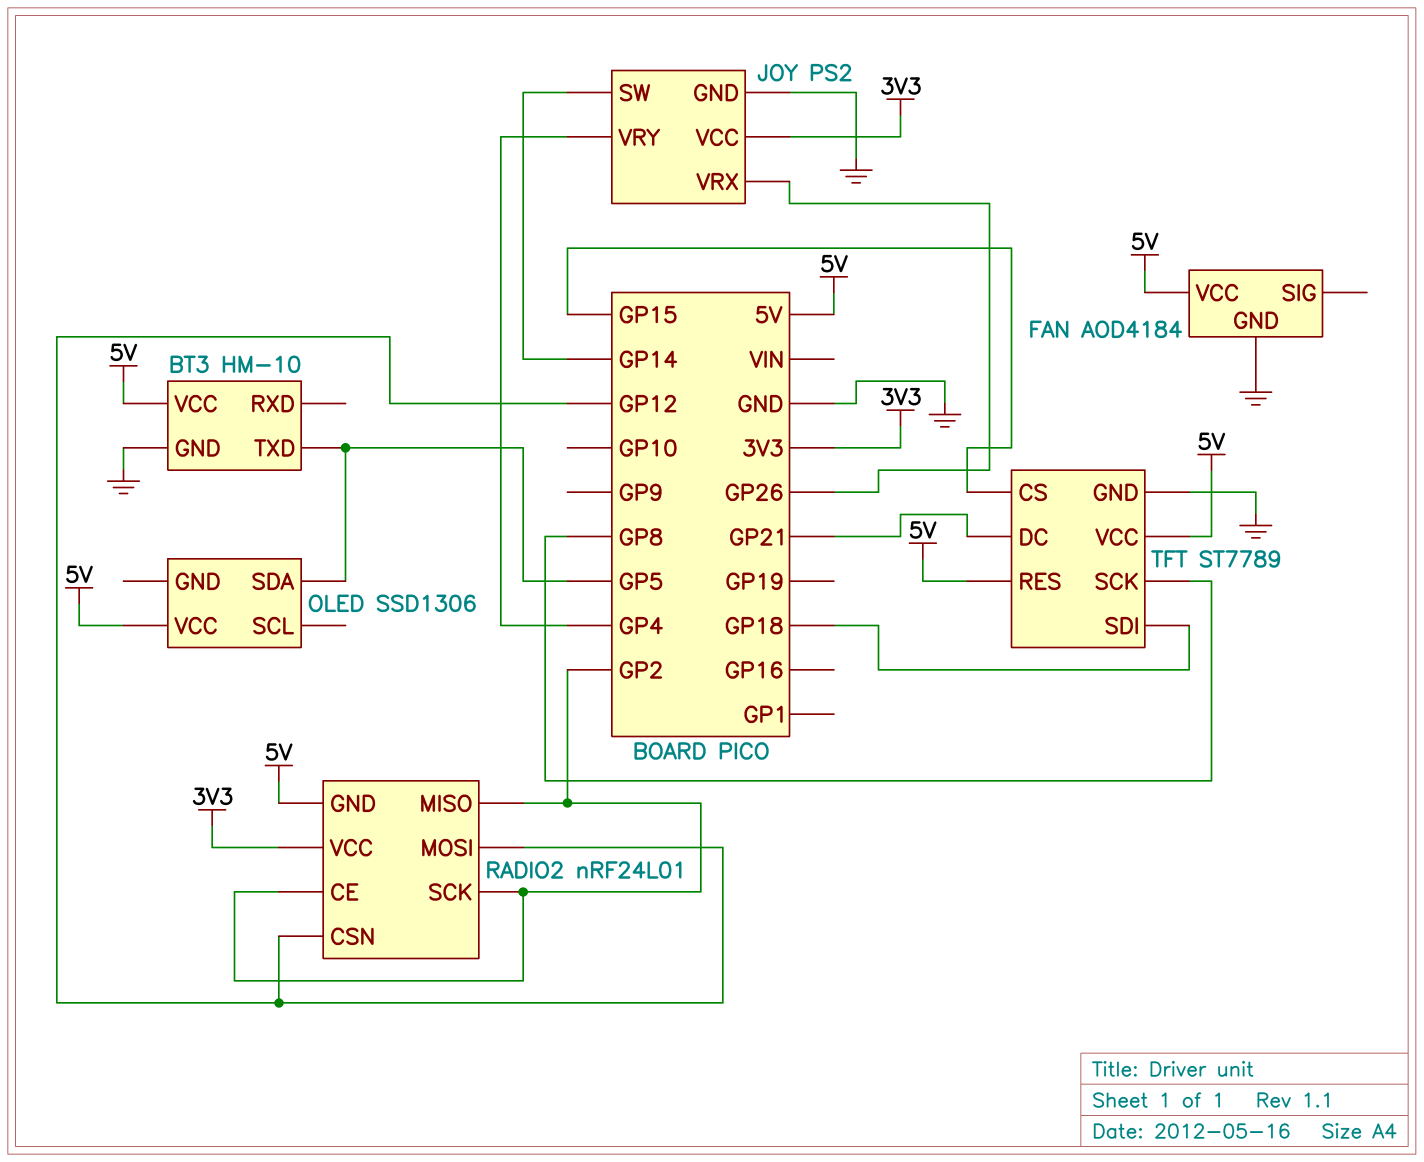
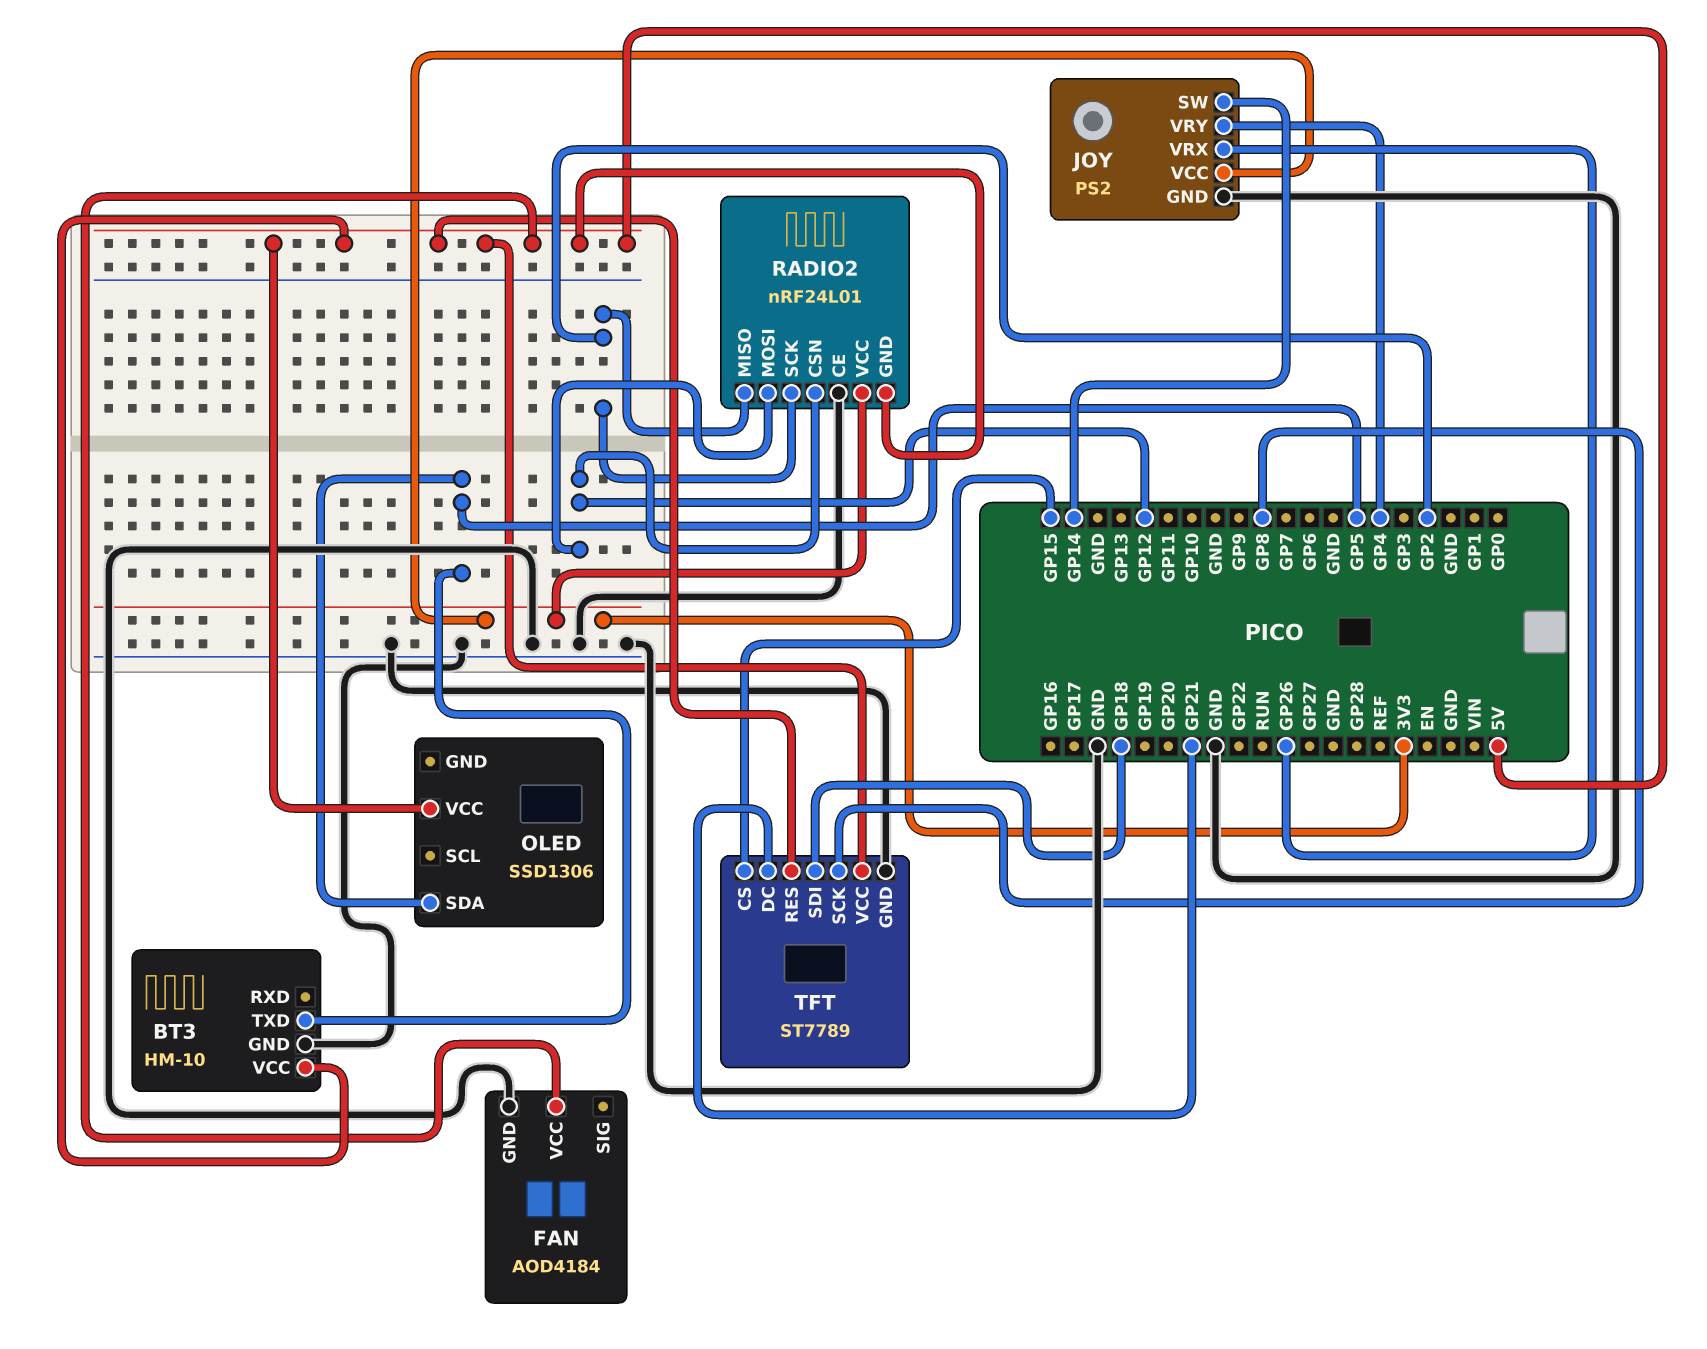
RADIO2 pin CE: GP2 -> GND

